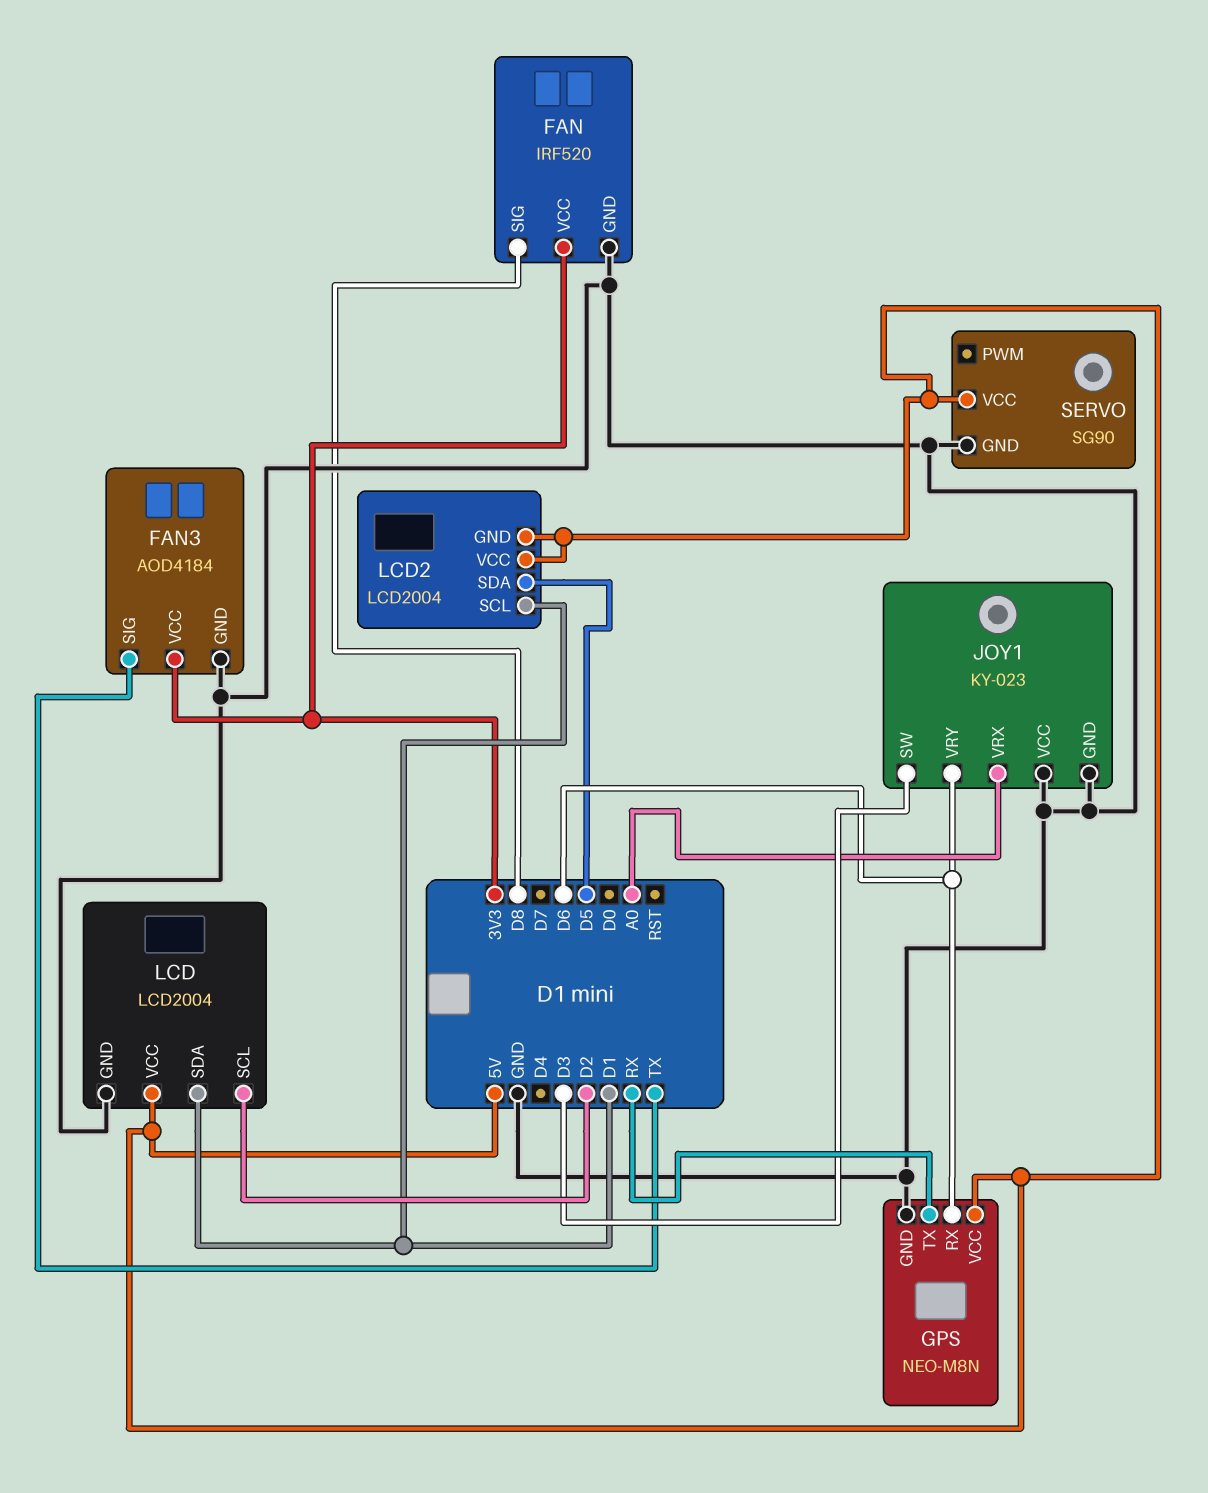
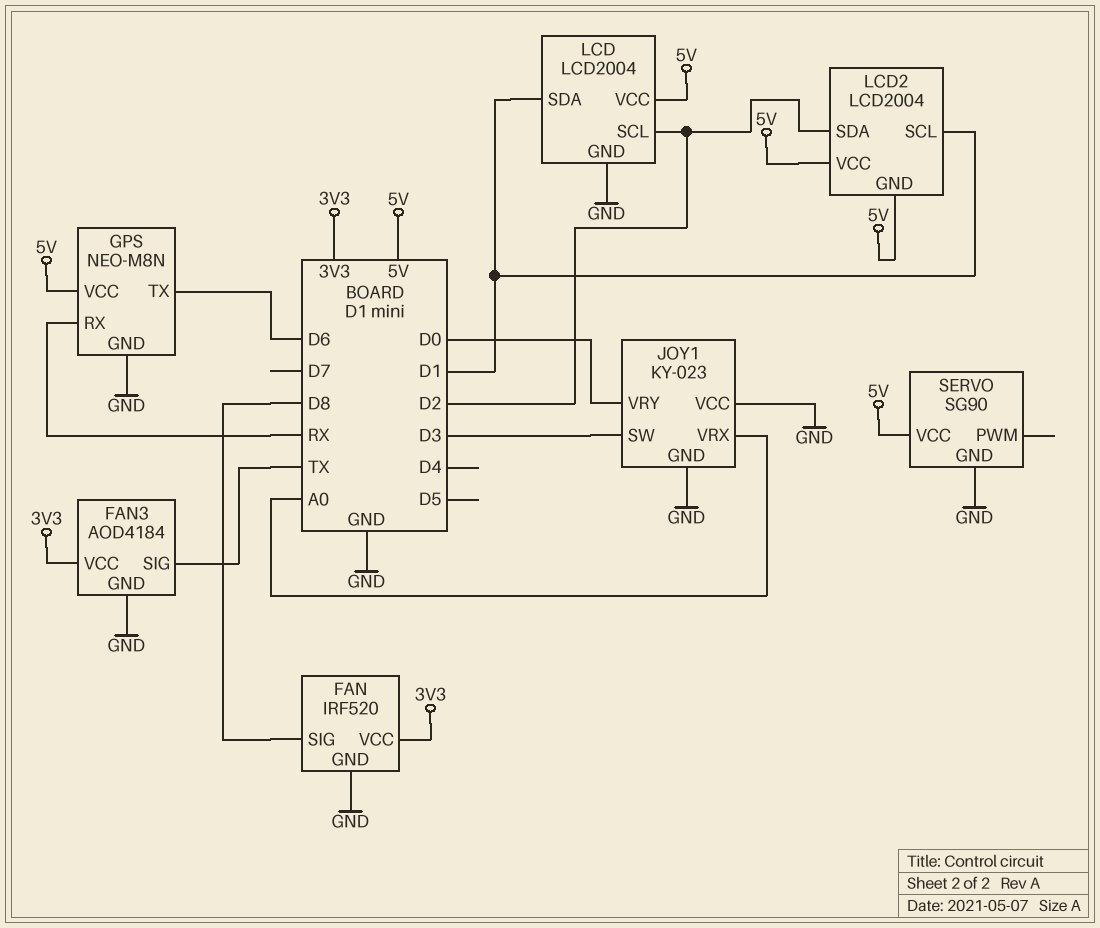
GPS pin RX: D6 -> RX
GPS pin TX: RX -> D6
JOY1 pin VRY: D6 -> D0
LCD2 pin SDA: D5 -> D2

